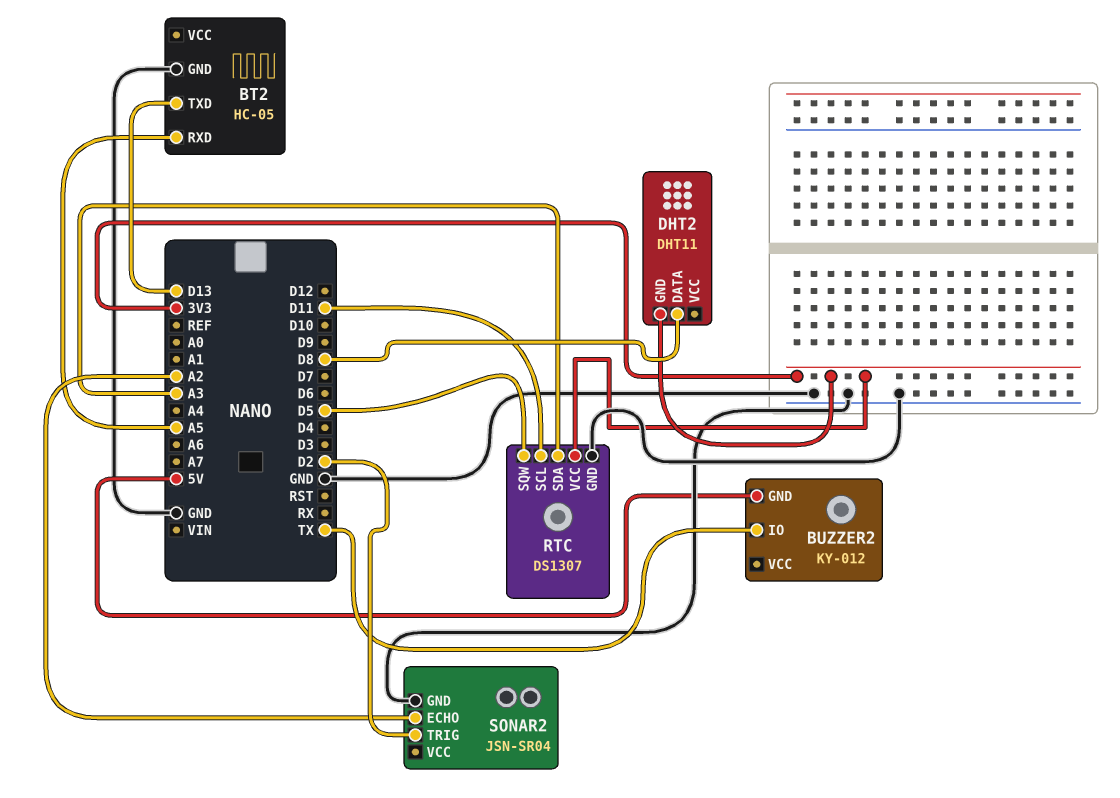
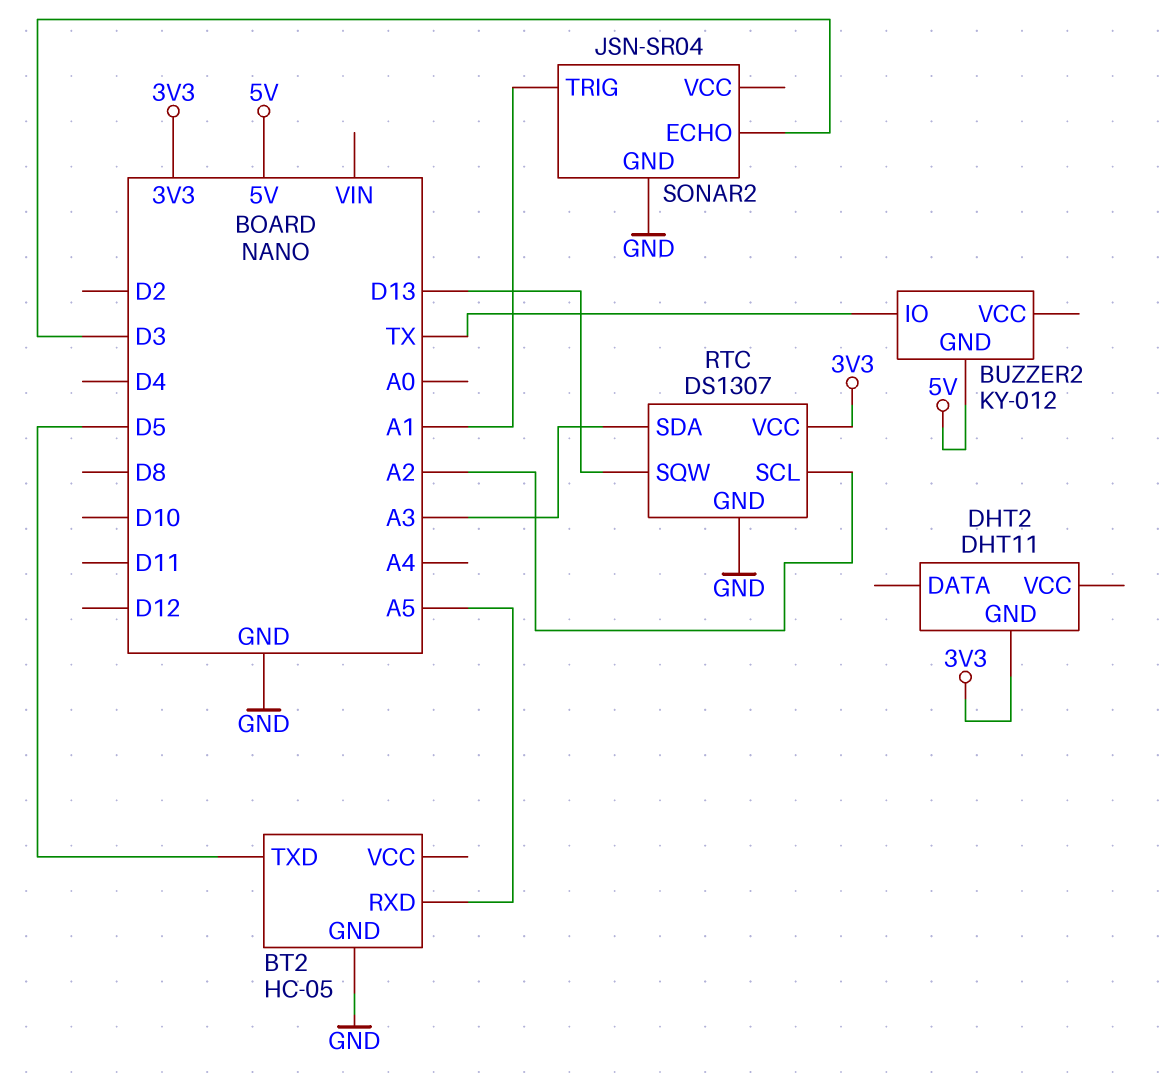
BT2 pin TXD: D13 -> D5
DHT2 pin DATA: D8 -> none
RTC pin SCL: D11 -> A2
RTC pin SQW: D5 -> D13
SONAR2 pin ECHO: A2 -> D3
SONAR2 pin TRIG: D2 -> A1

